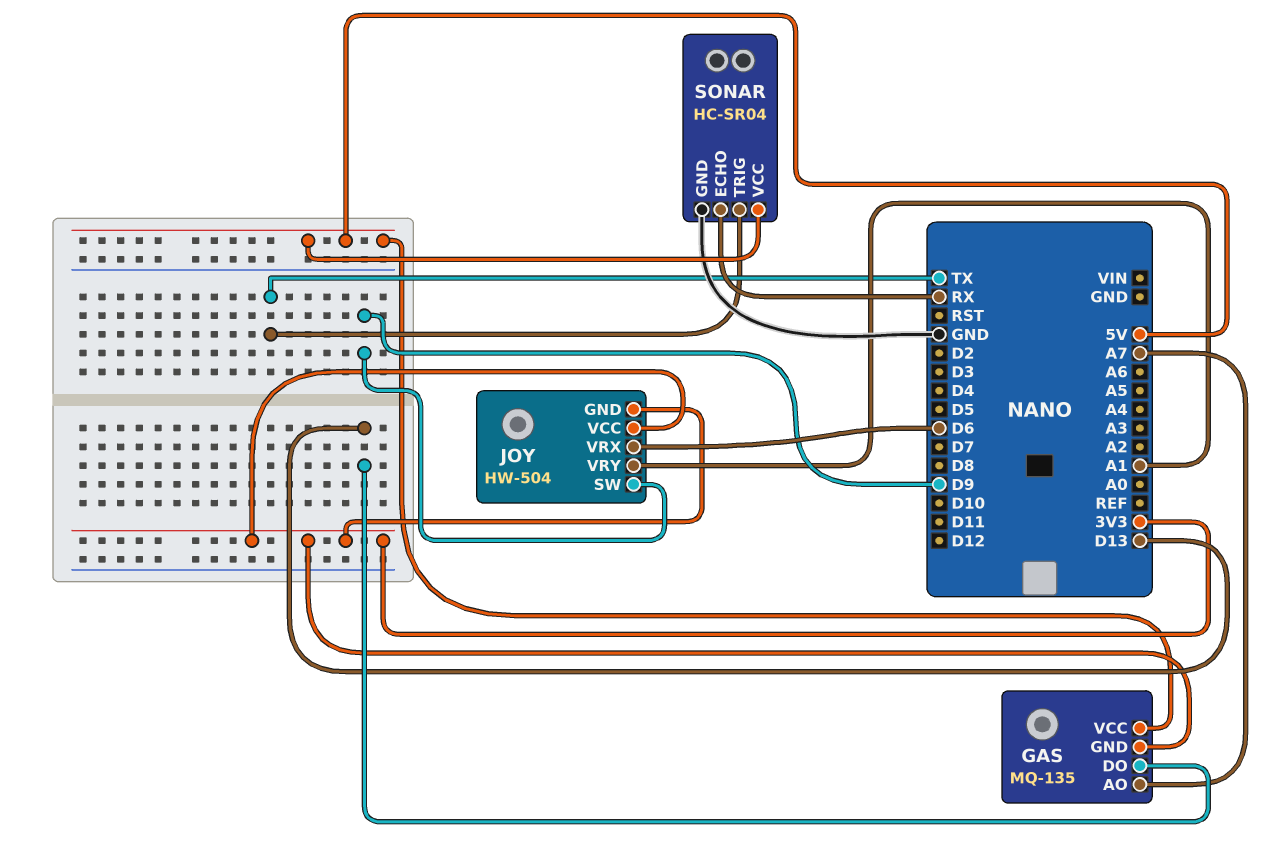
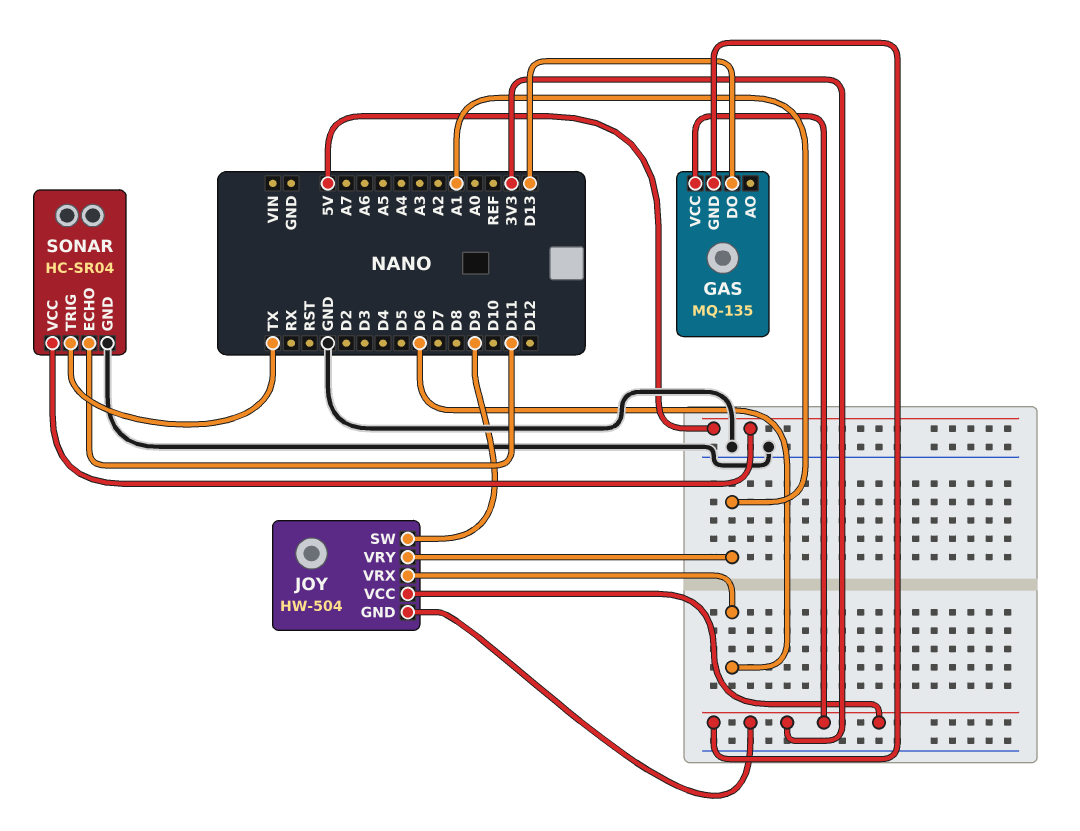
GAS pin AO: A7 -> none
GAS pin VCC: 5V -> 3V3
SONAR pin ECHO: RX -> D11

